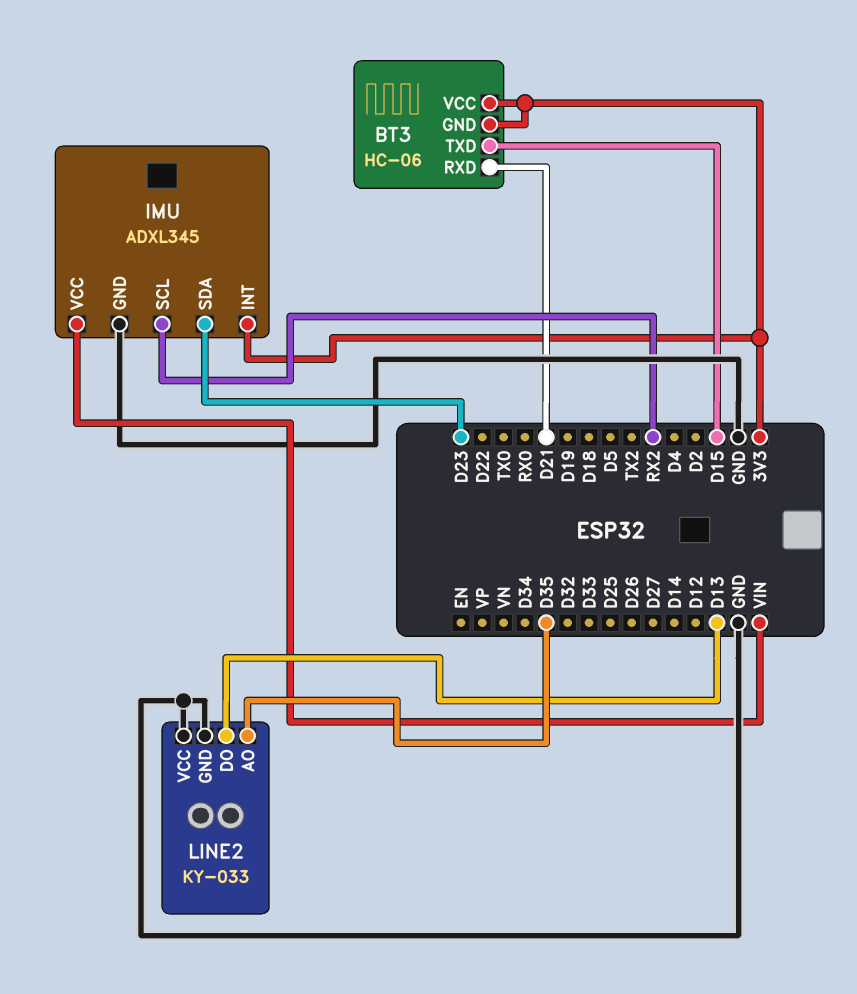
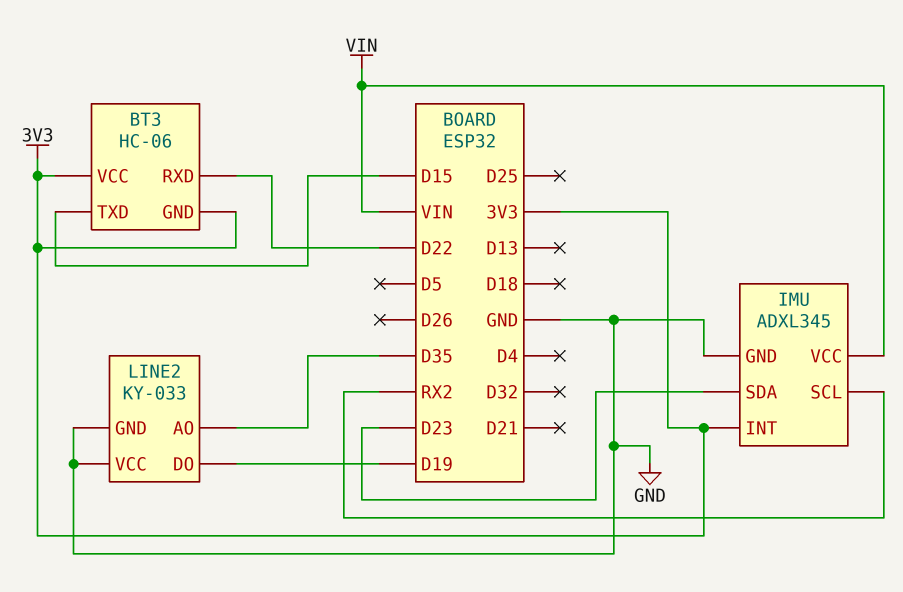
BT3 pin RXD: D21 -> D22
LINE2 pin DO: D13 -> D19

